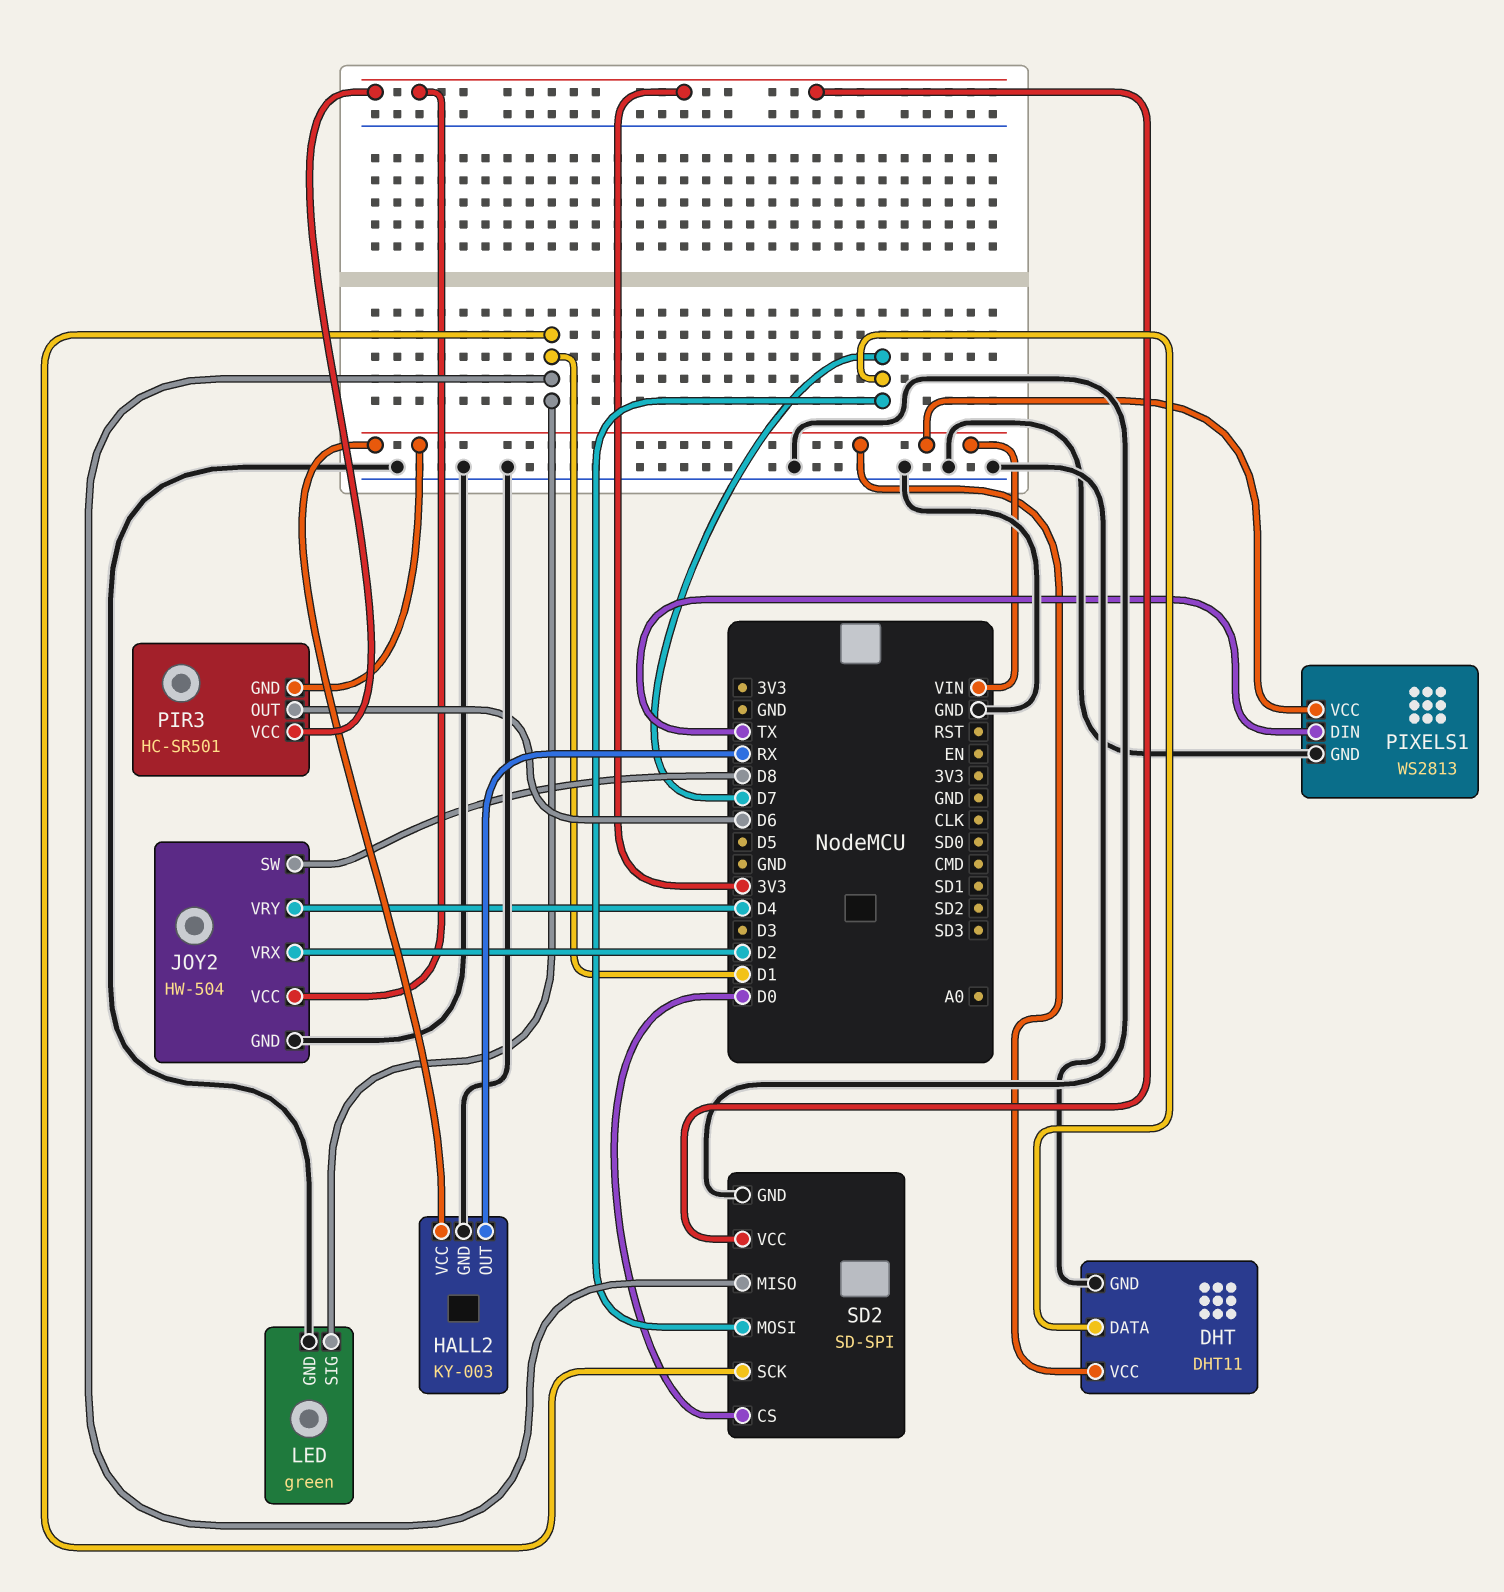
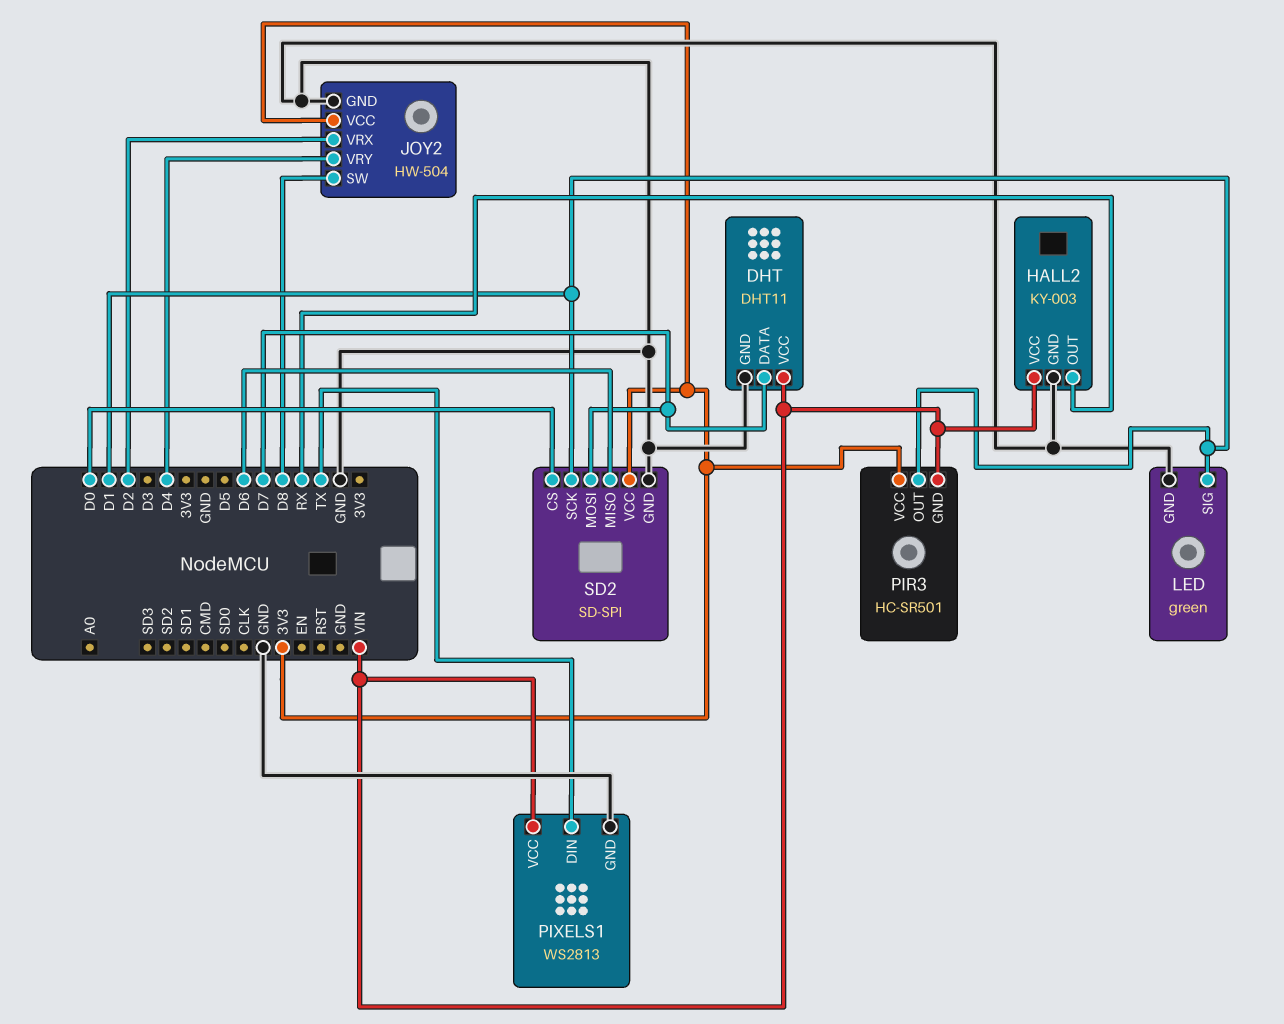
PIR3 pin OUT: D6 -> D1
SD2 pin MISO: D1 -> D6

